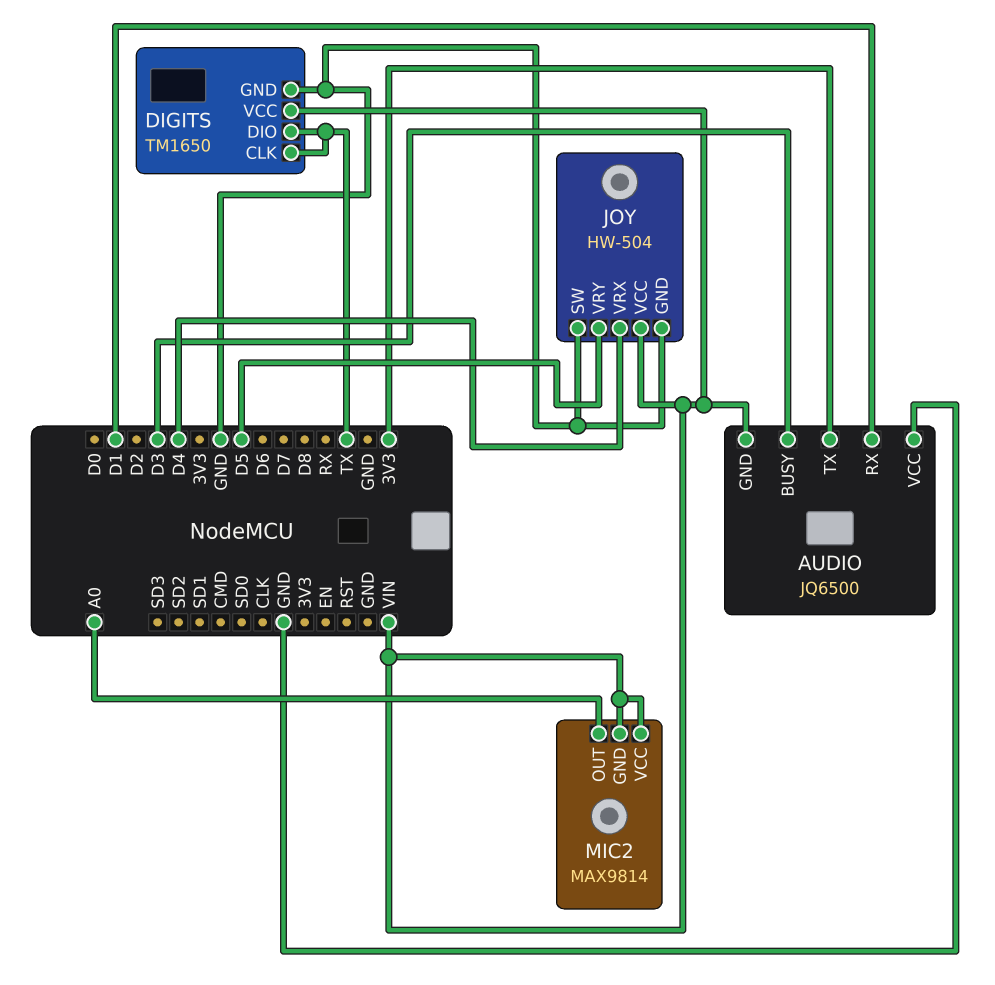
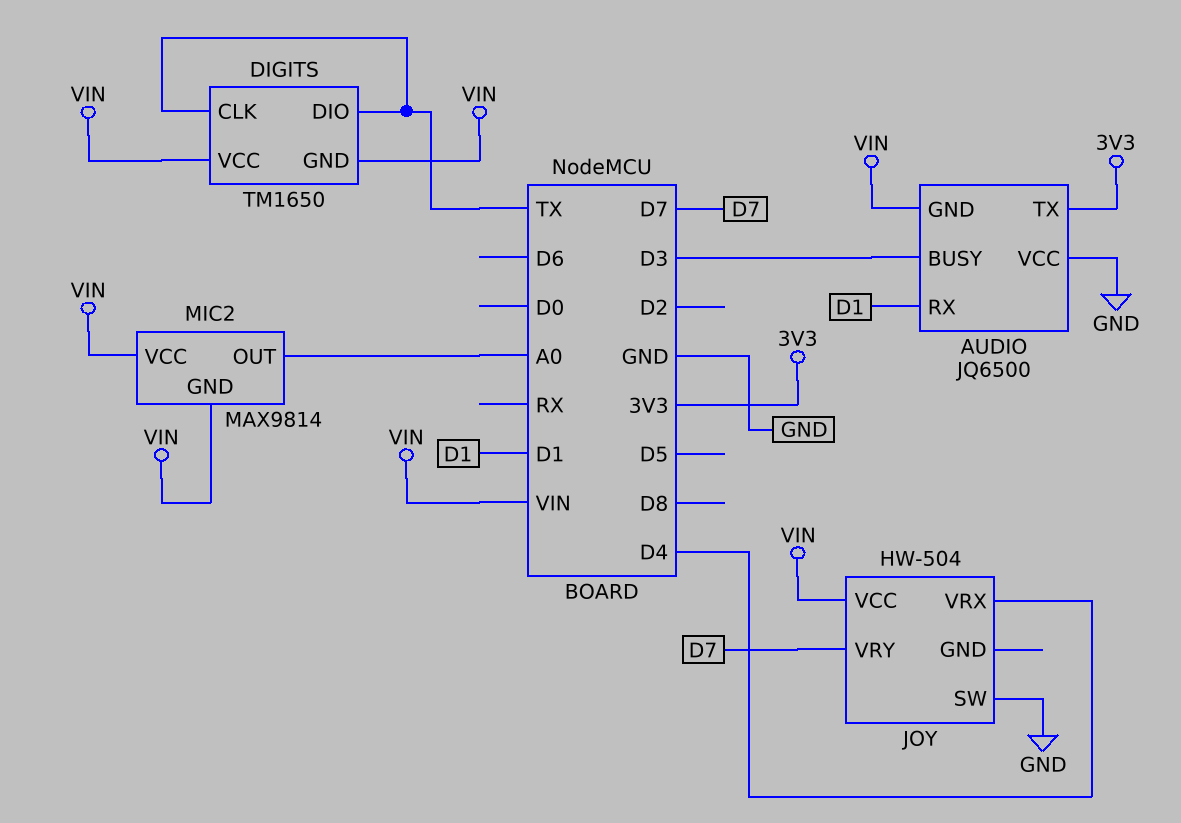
DIGITS pin GND: GND -> VIN
JOY pin GND: GND -> none
JOY pin VRY: D5 -> D7

